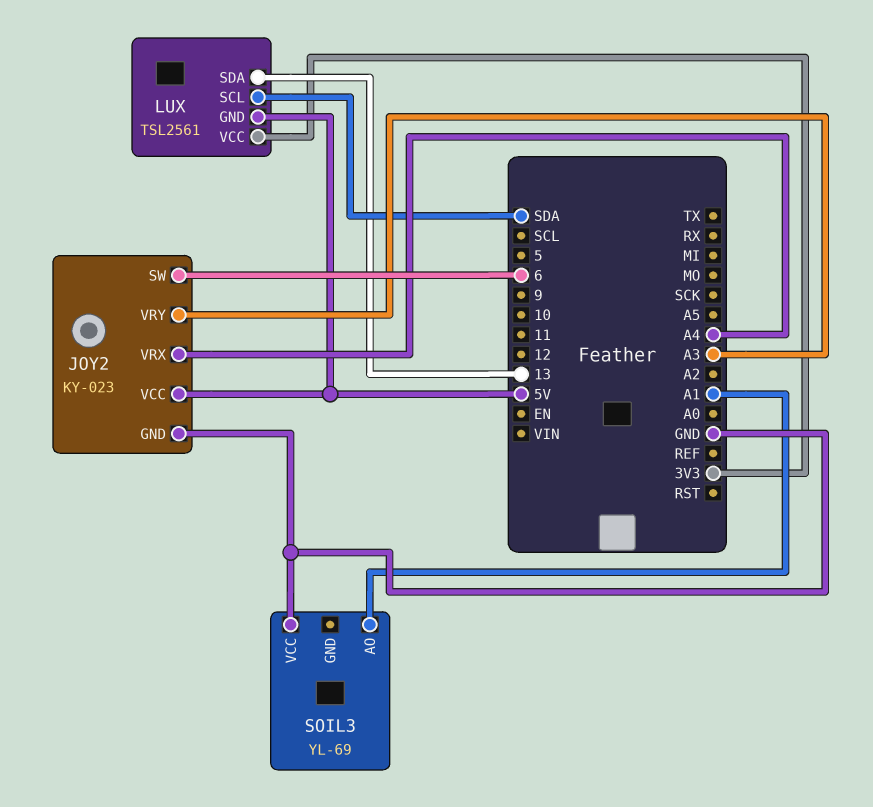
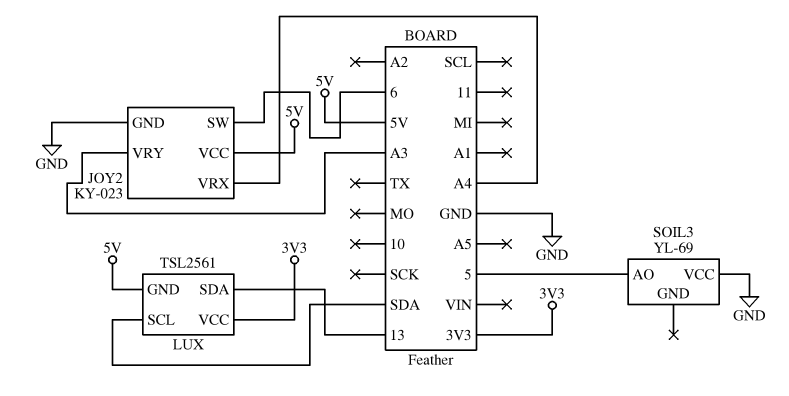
SOIL3 pin AO: A1 -> 5

